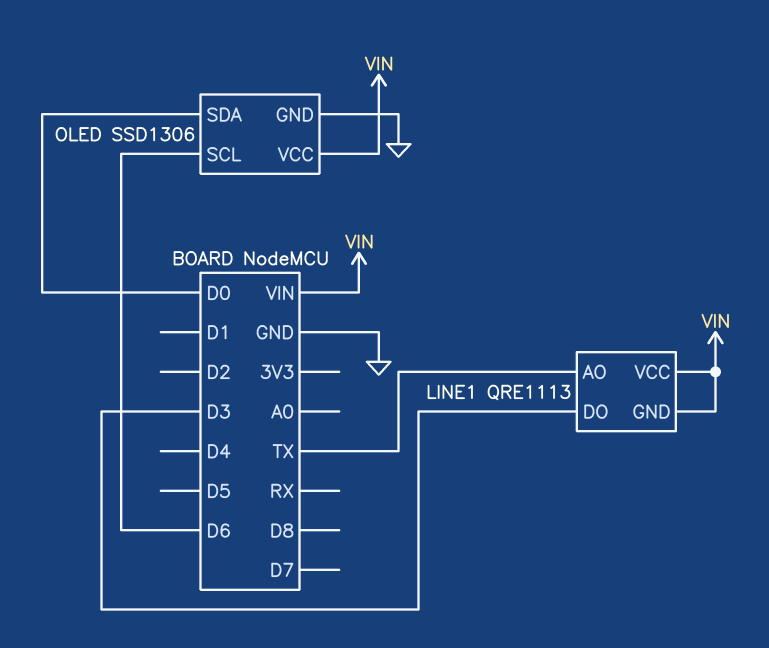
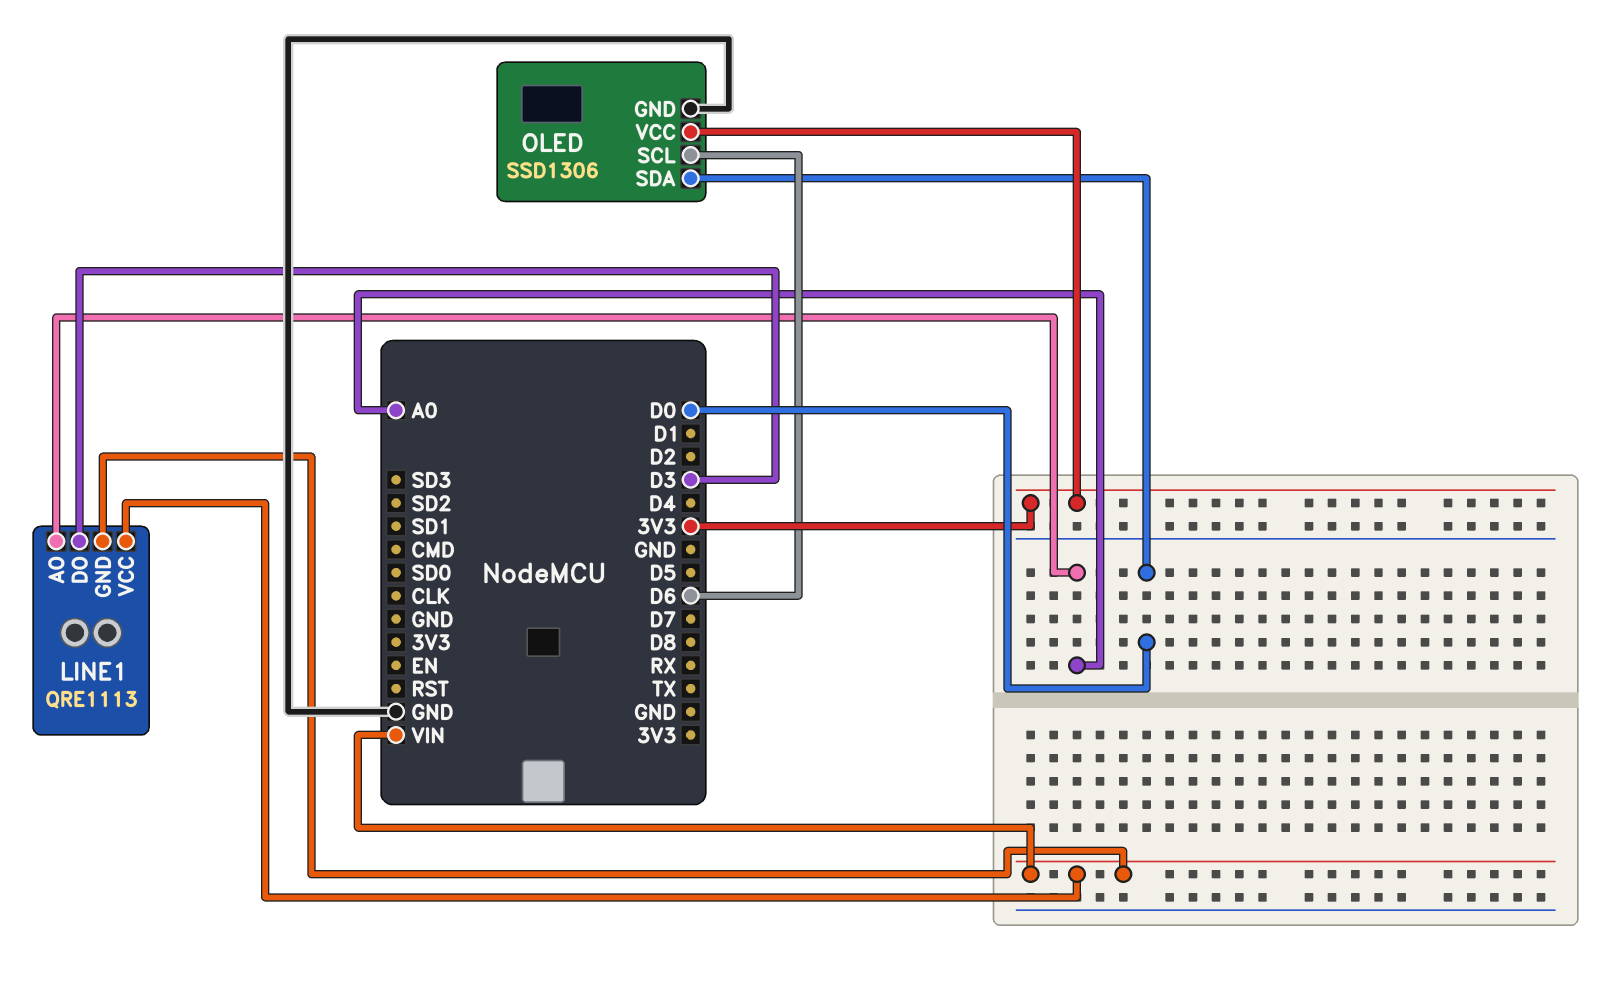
LINE1 pin AO: TX -> A0
OLED pin VCC: VIN -> 3V3

